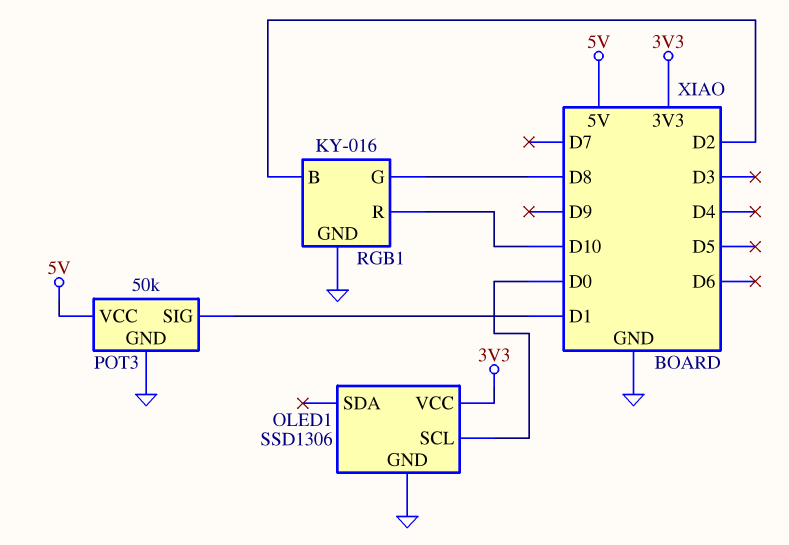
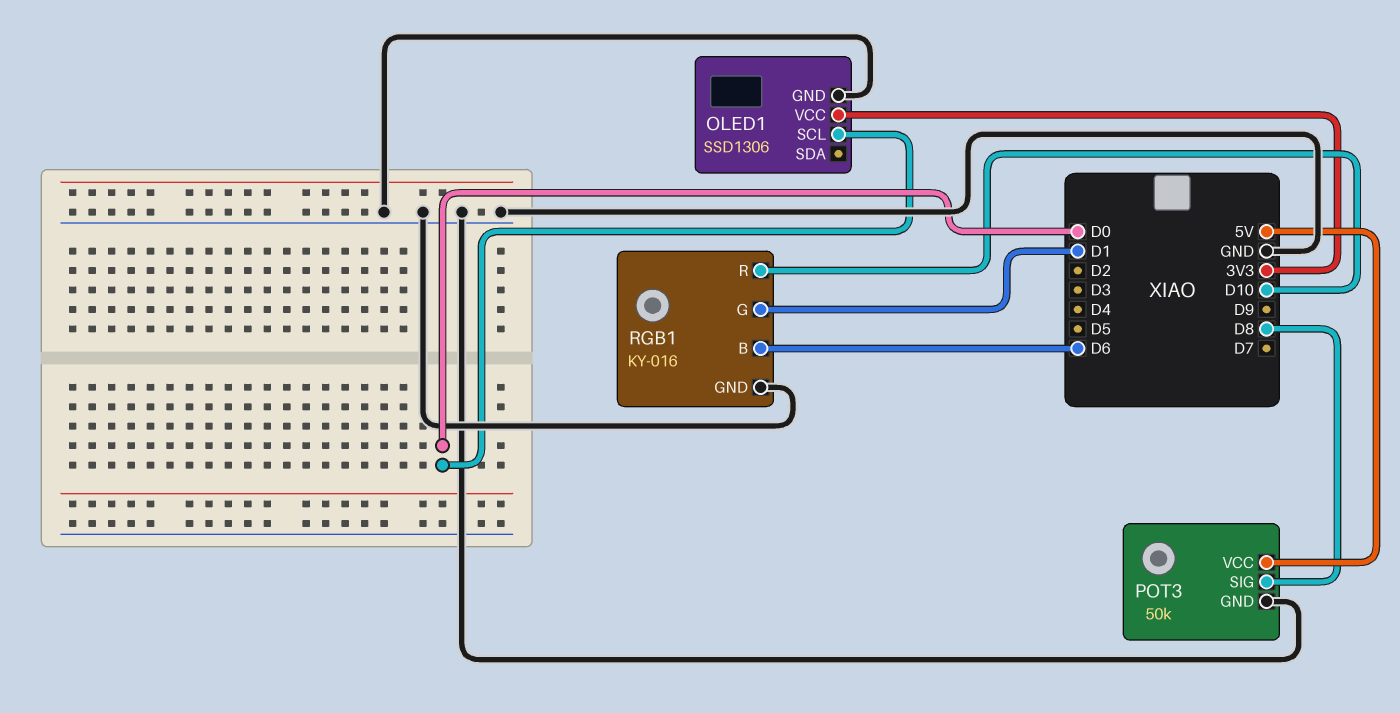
POT3 pin SIG: D1 -> D8
RGB1 pin B: D2 -> D6
RGB1 pin G: D8 -> D1

